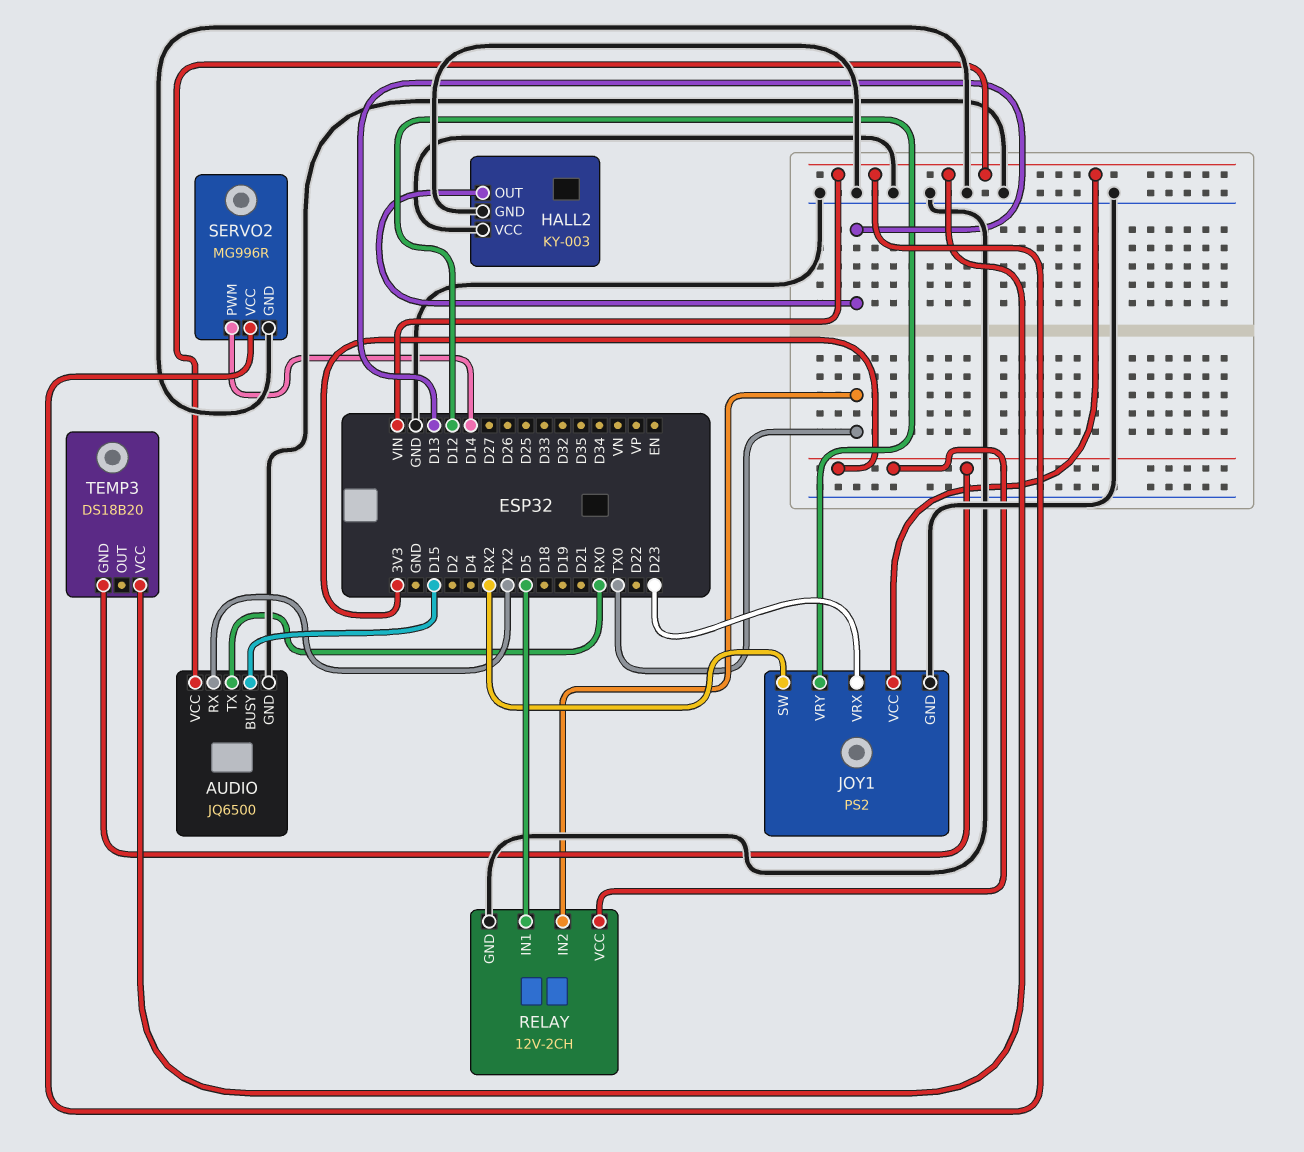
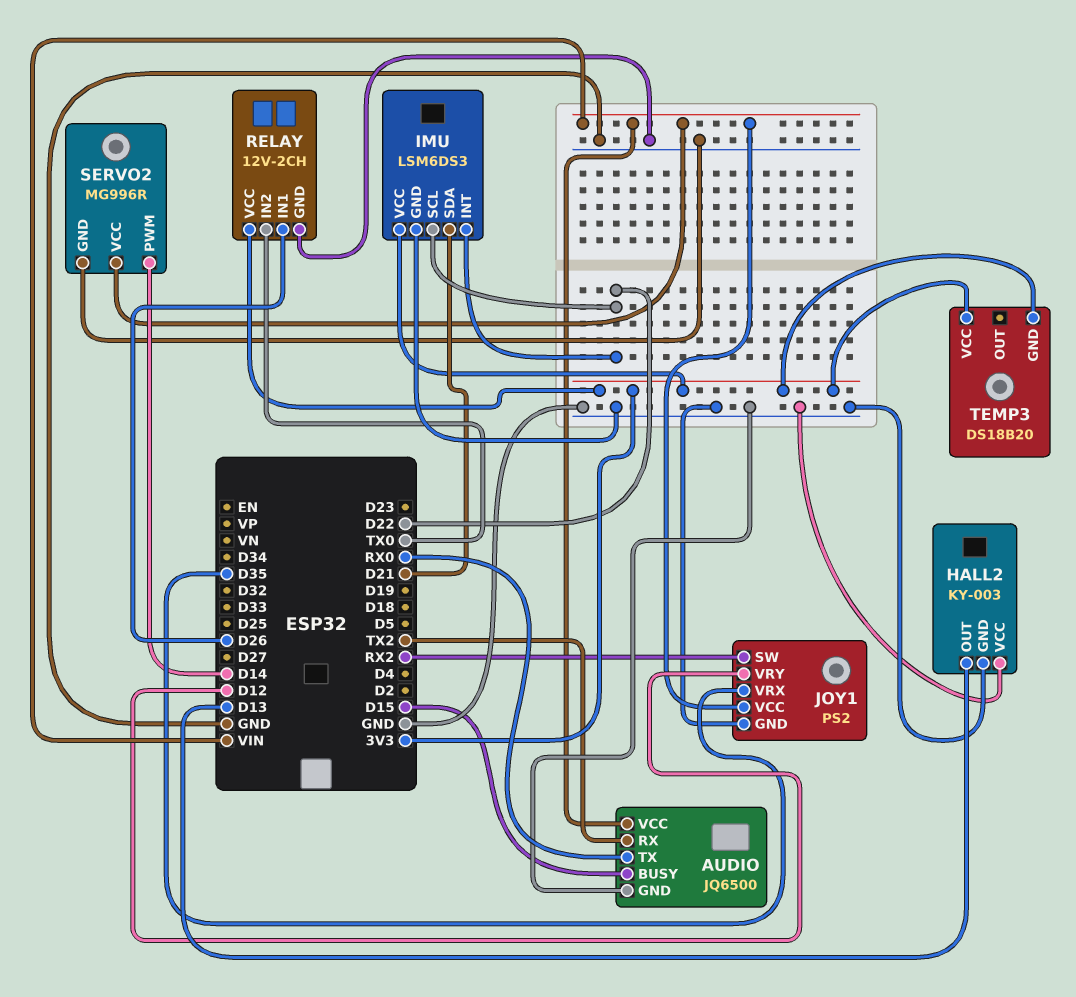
IMU: none -> LSM6DS3
IMU pin GND: none -> GND
IMU pin INT: none -> D22
IMU pin SCL: none -> D22
IMU pin SDA: none -> D21
IMU pin VCC: none -> 3V3
JOY1 pin VRX: D23 -> D35
RELAY pin IN1: D5 -> D26
TEMP3 pin VCC: VIN -> 3V3

